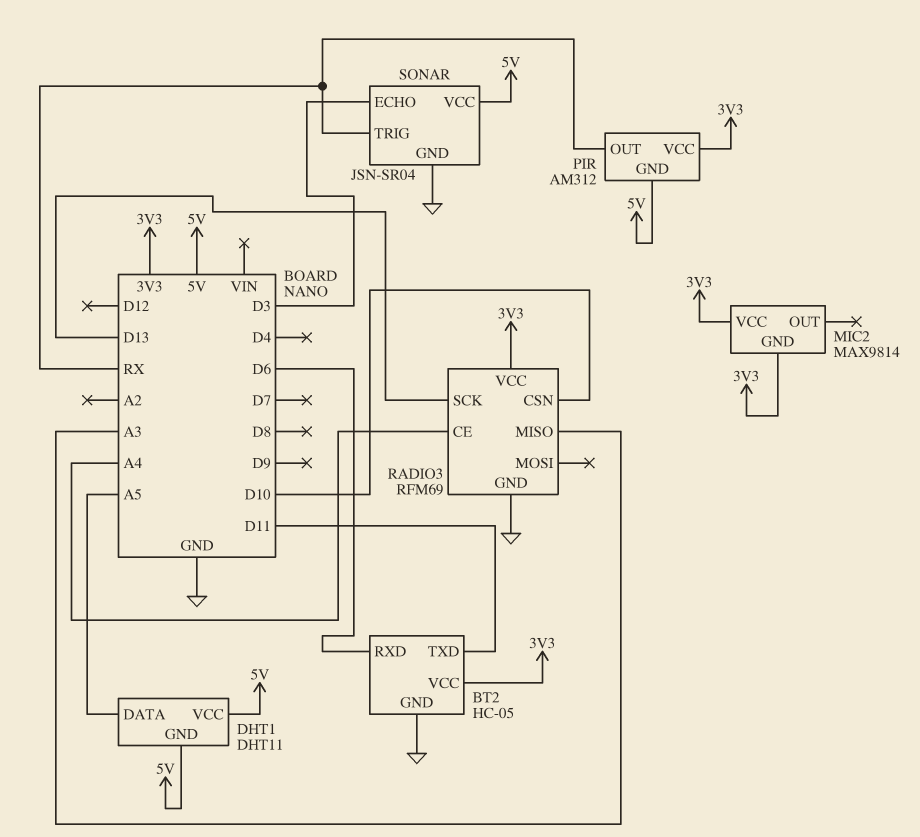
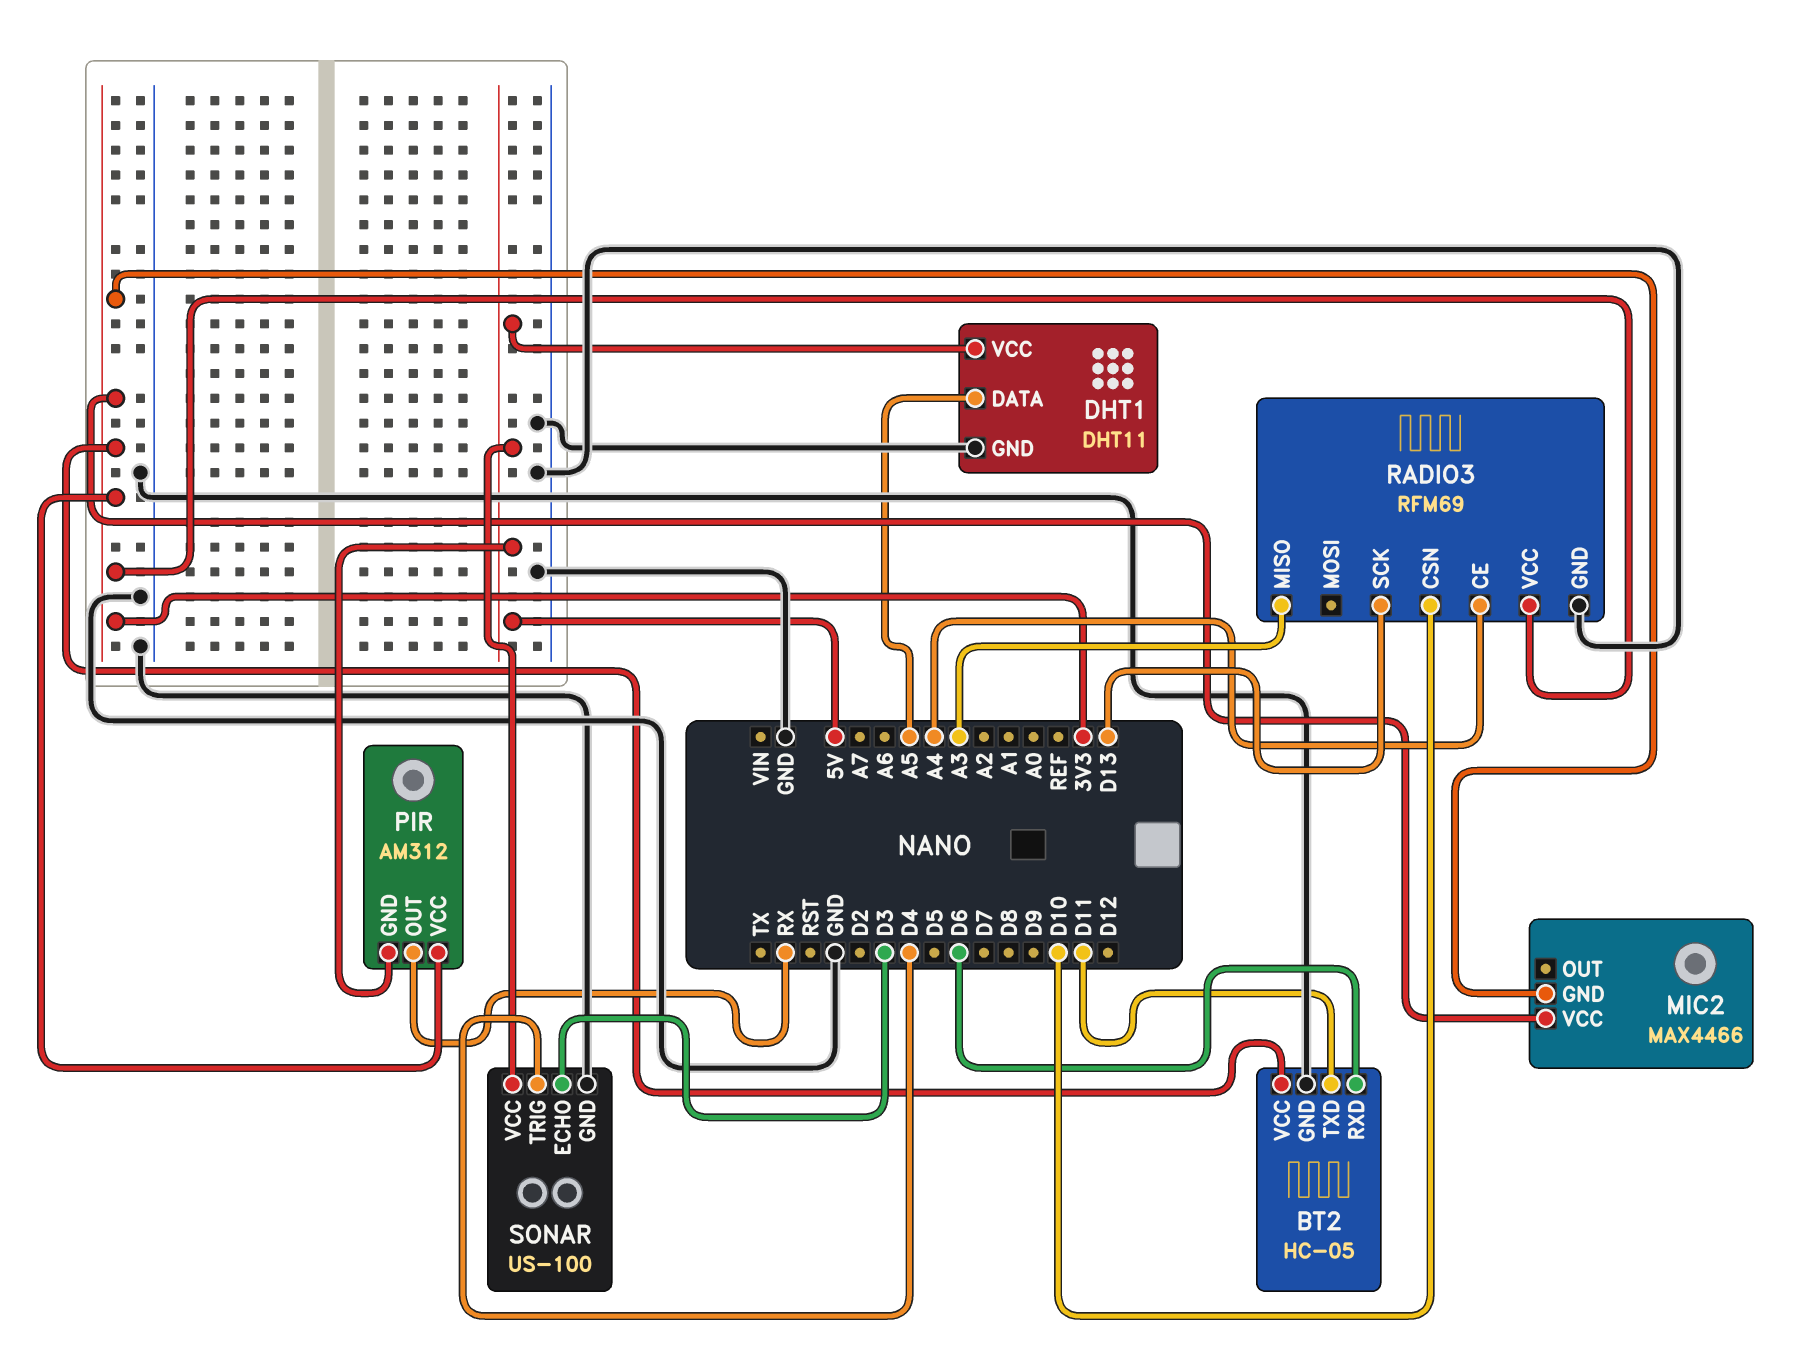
DHT1 pin GND: 5V -> GND
MIC2: MAX9814 -> MAX4466
SONAR: JSN-SR04 -> US-100
SONAR pin TRIG: RX -> D4

